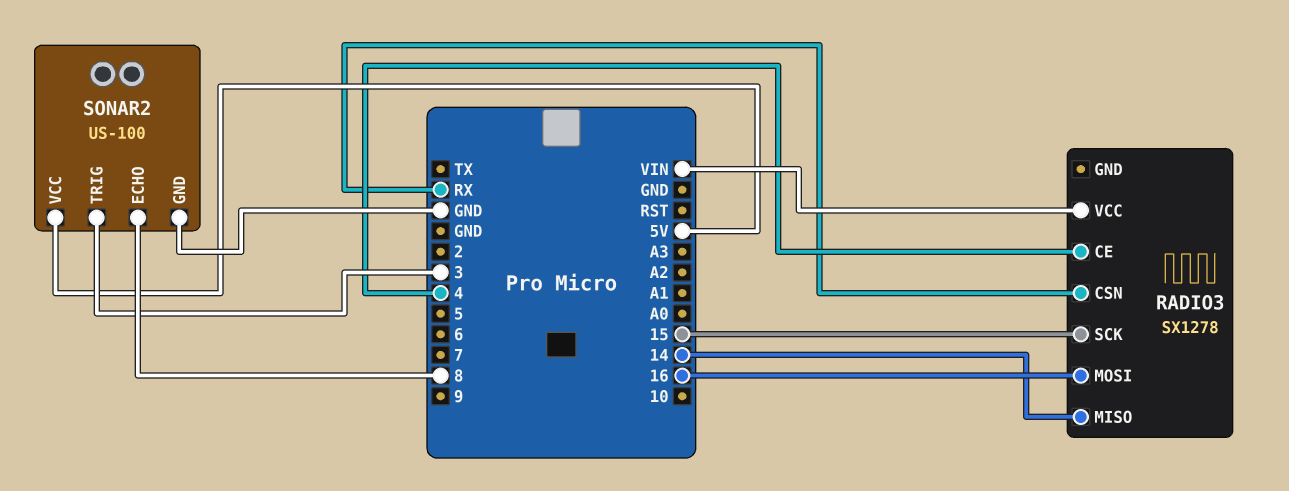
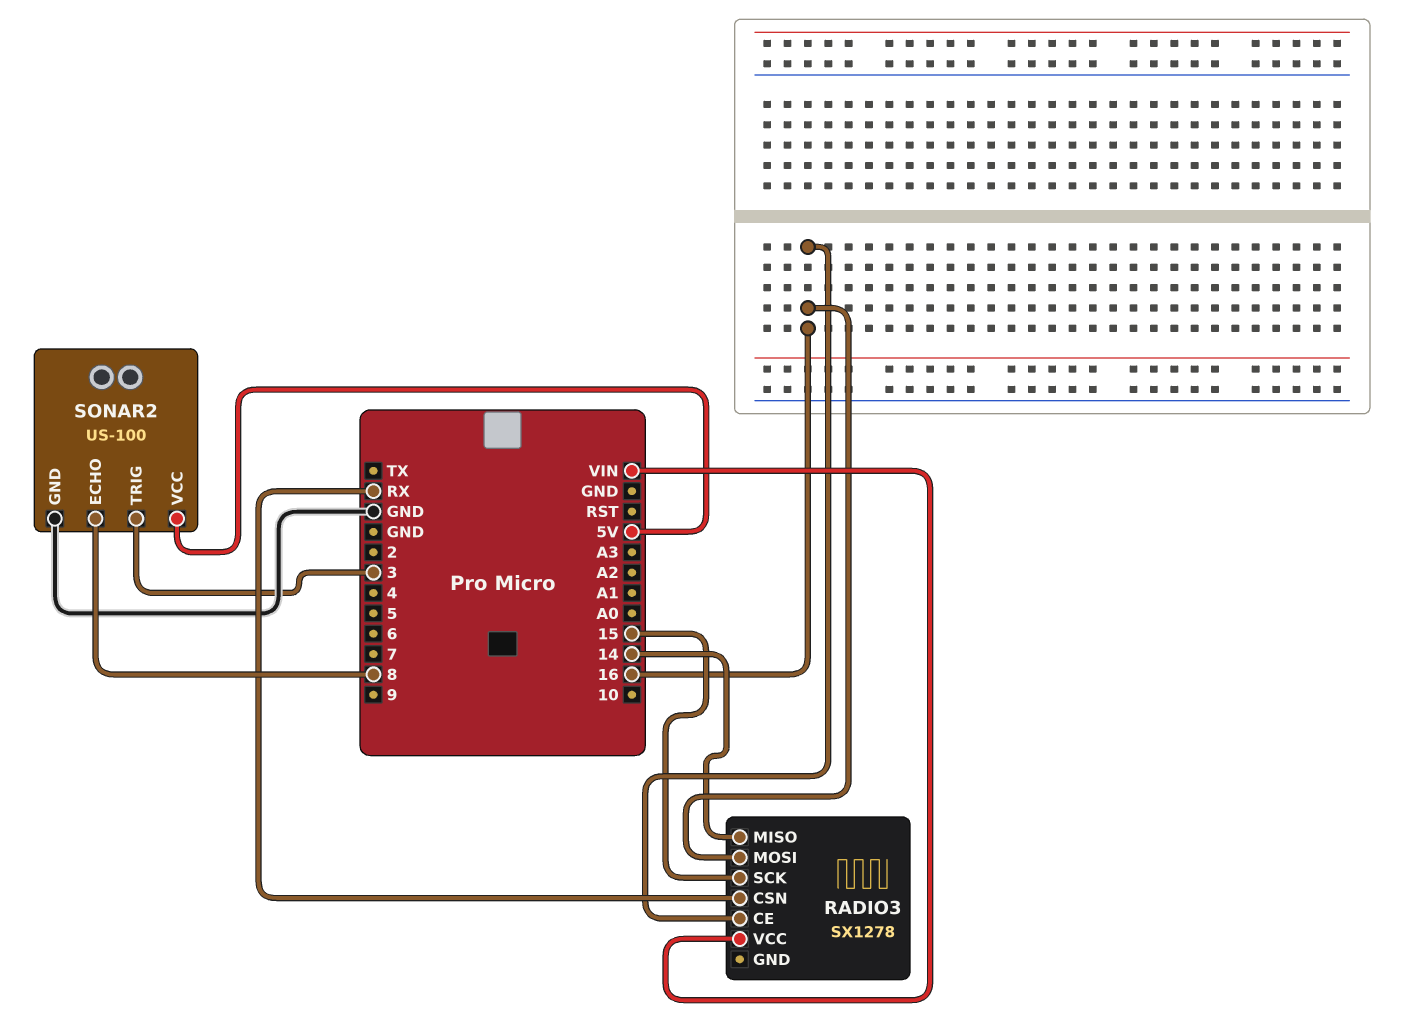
RADIO3 pin CE: 4 -> 16

